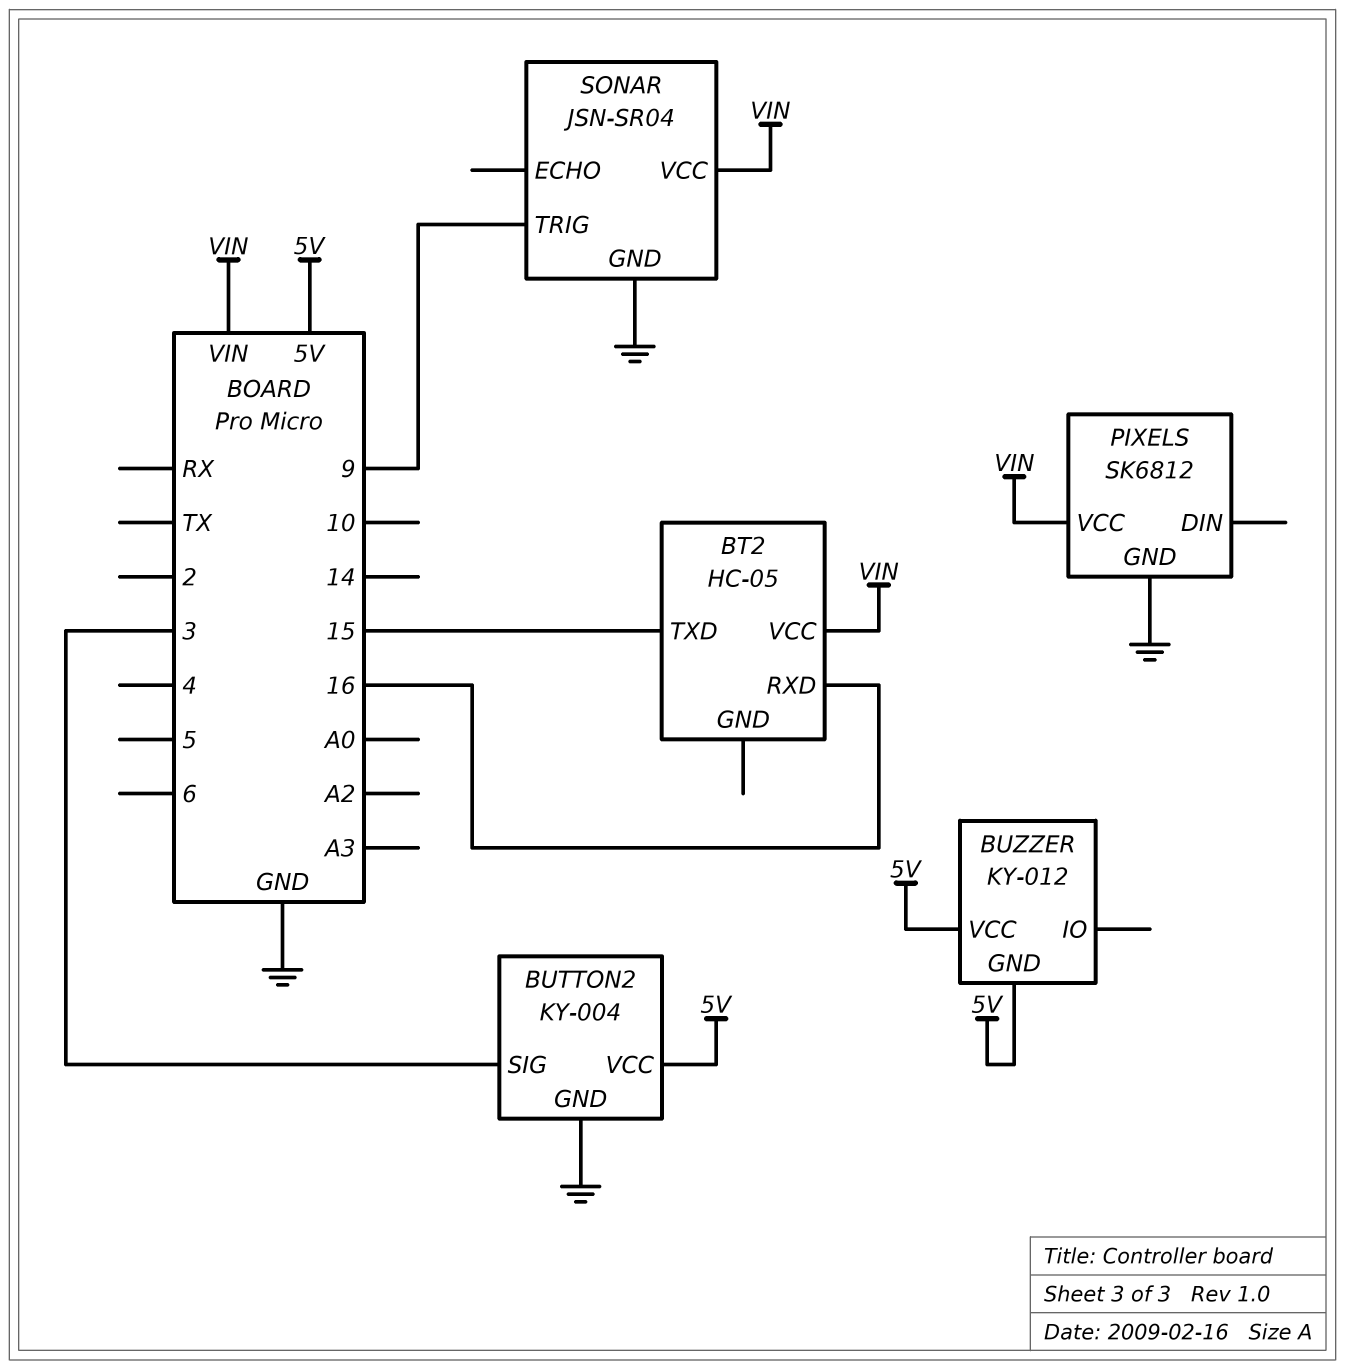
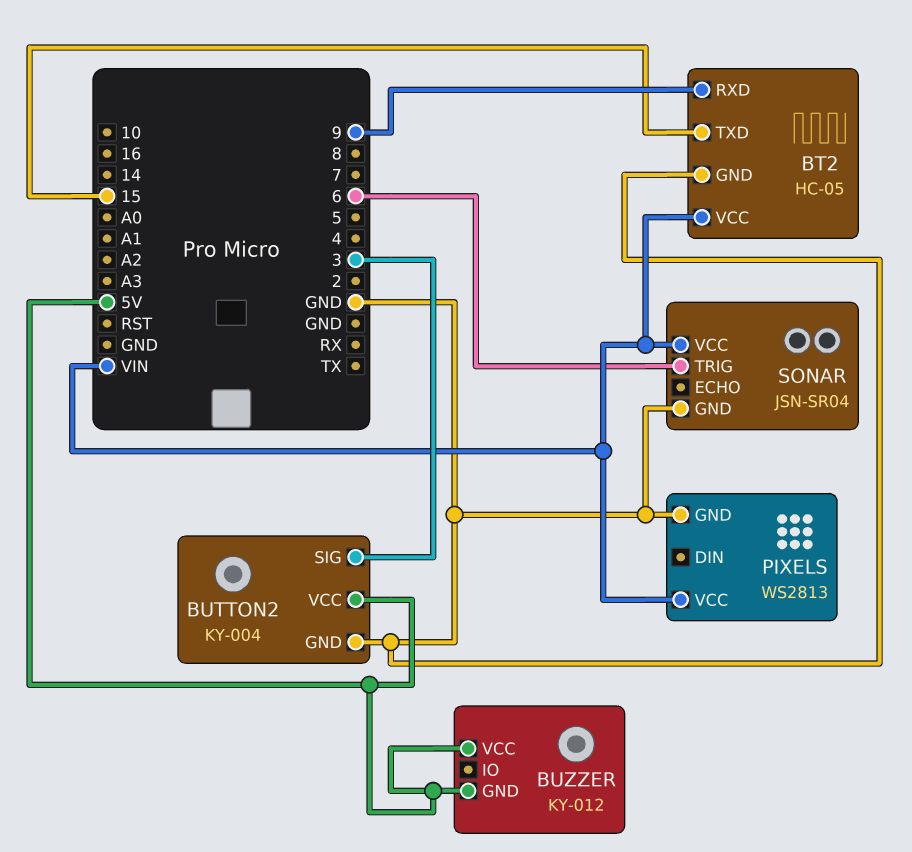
BT2 pin GND: none -> GND
BT2 pin RXD: 16 -> 9
PIXELS: SK6812 -> WS2813
SONAR pin TRIG: 9 -> 6

